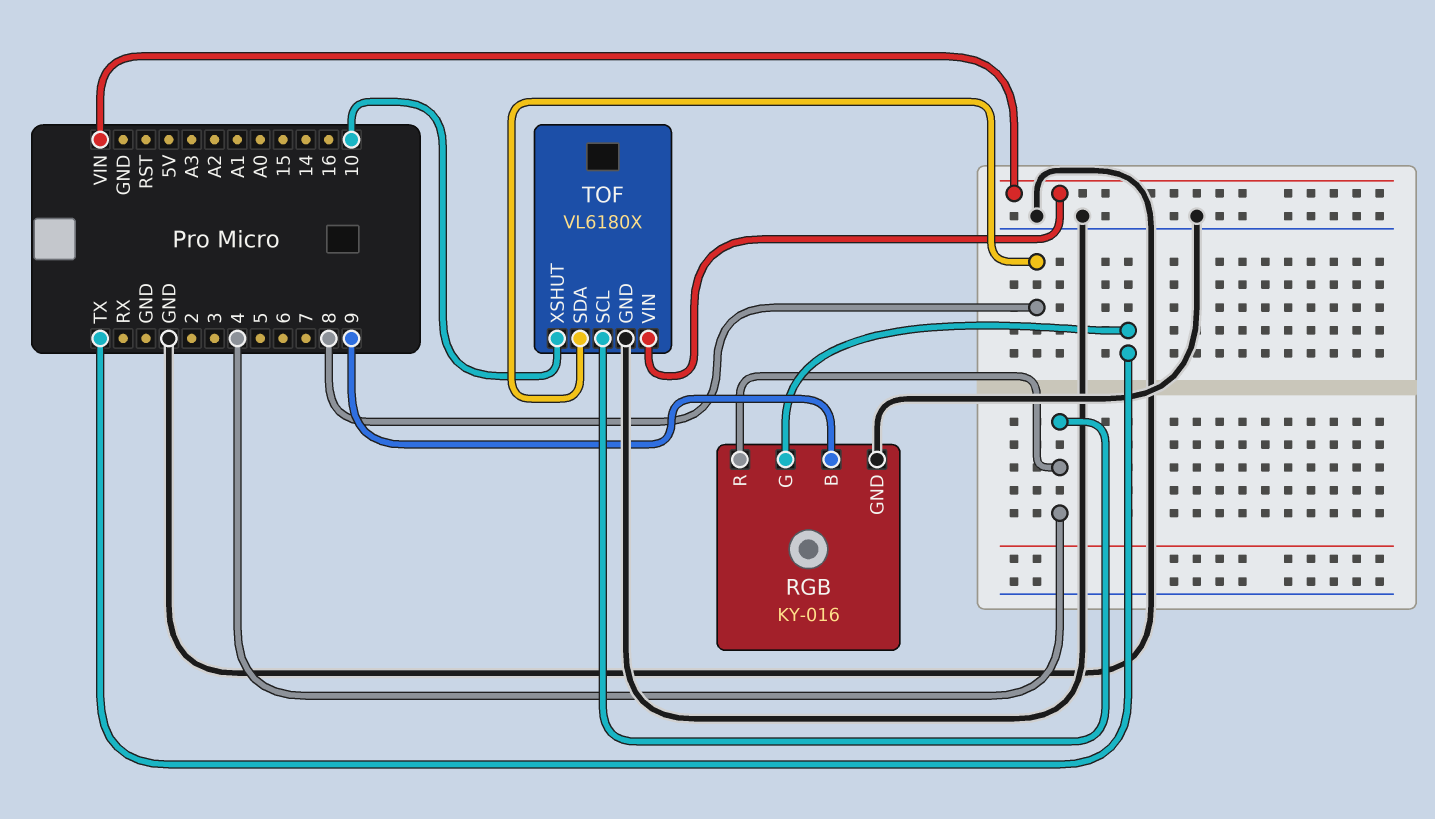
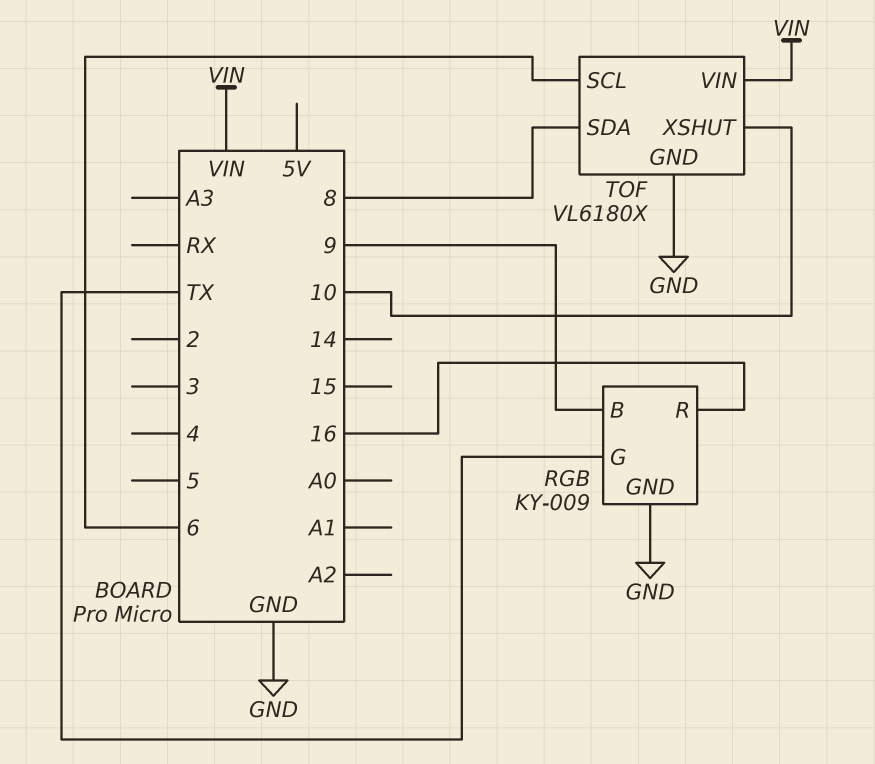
RGB: KY-016 -> KY-009
RGB pin R: 4 -> 16
TOF pin SCL: 4 -> 6

